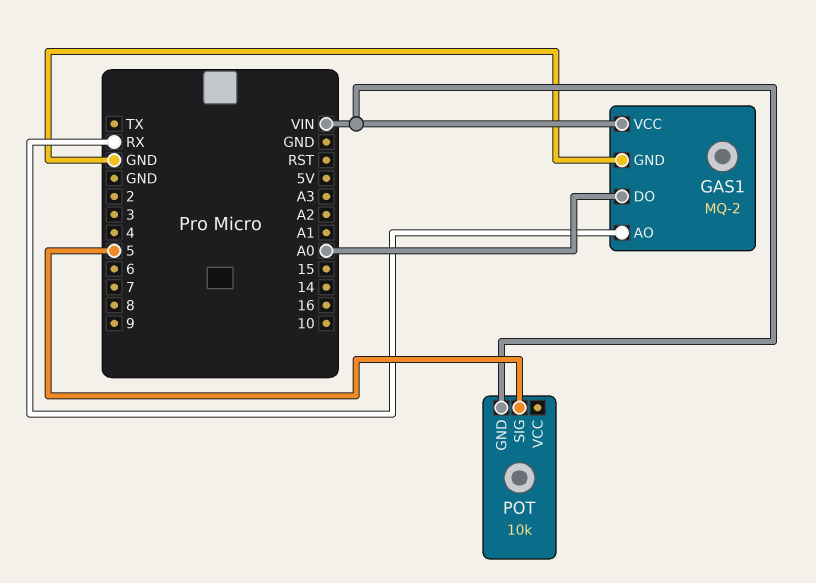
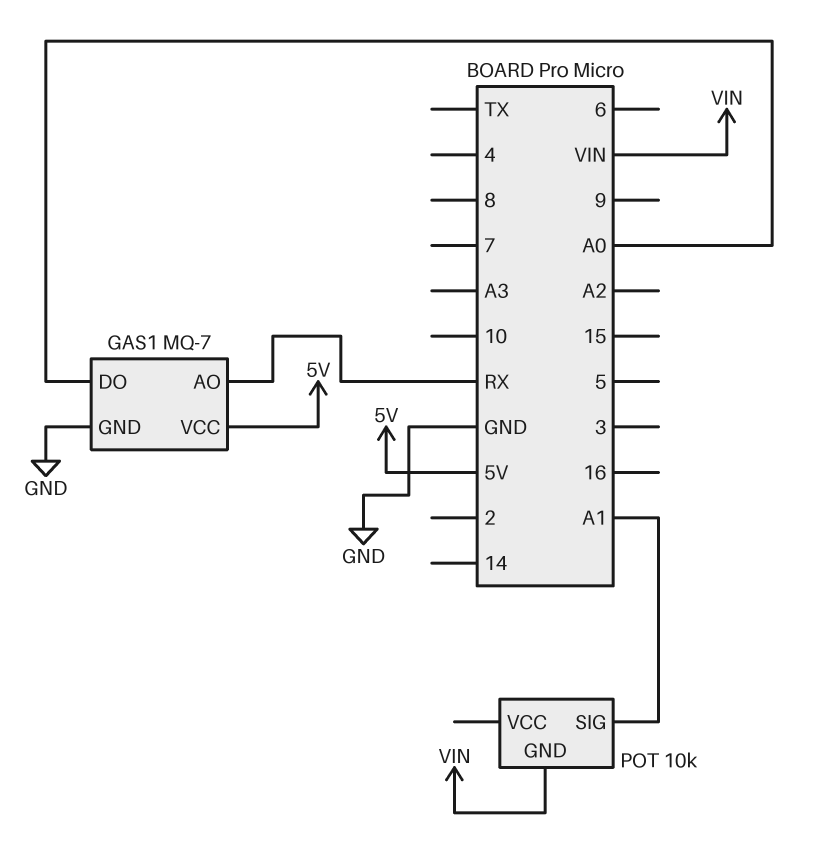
GAS1: MQ-2 -> MQ-7
GAS1 pin VCC: VIN -> 5V
POT pin SIG: 5 -> A1

